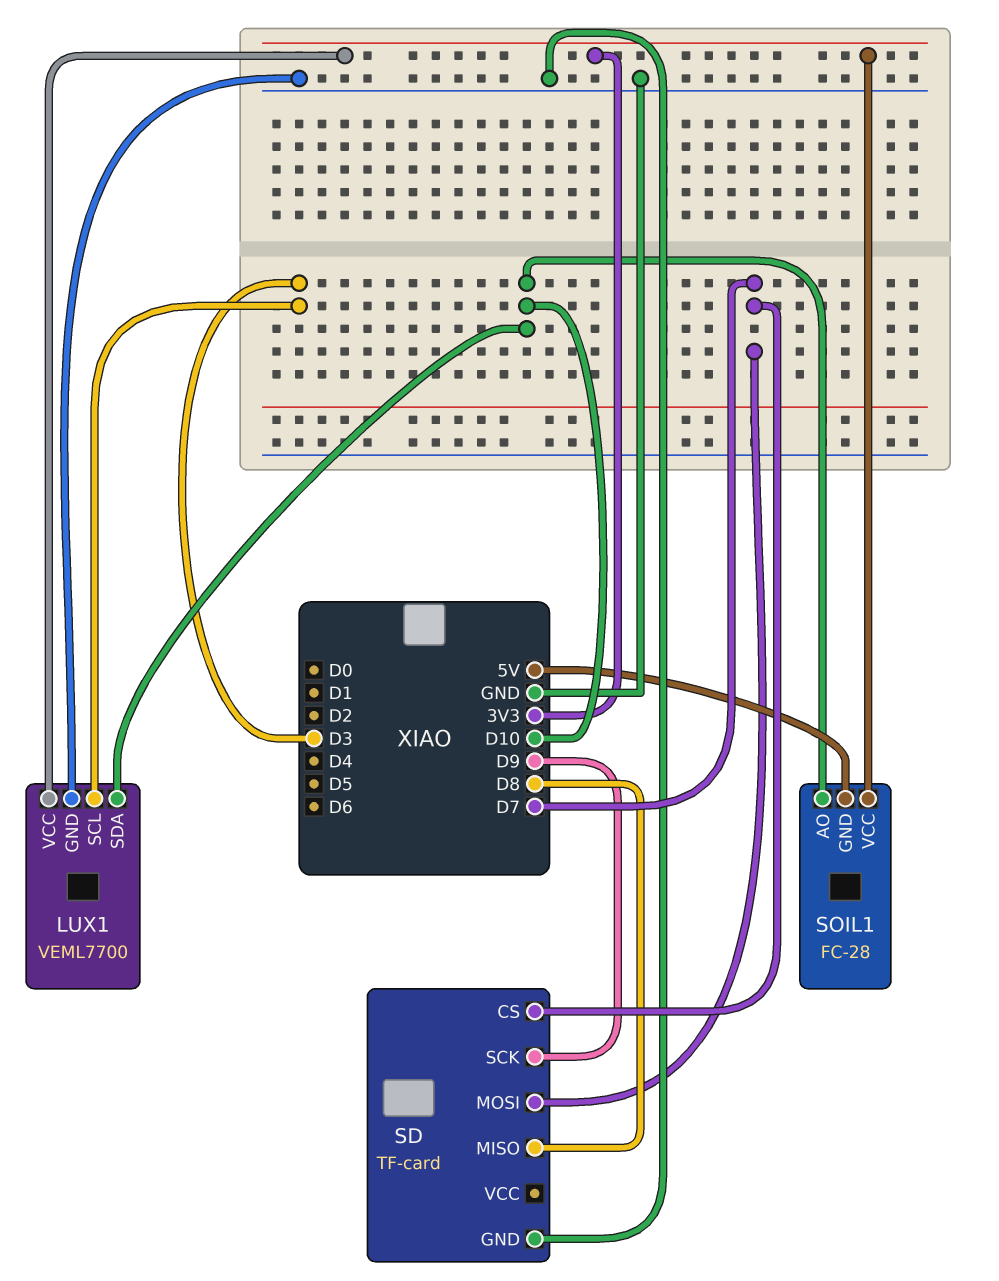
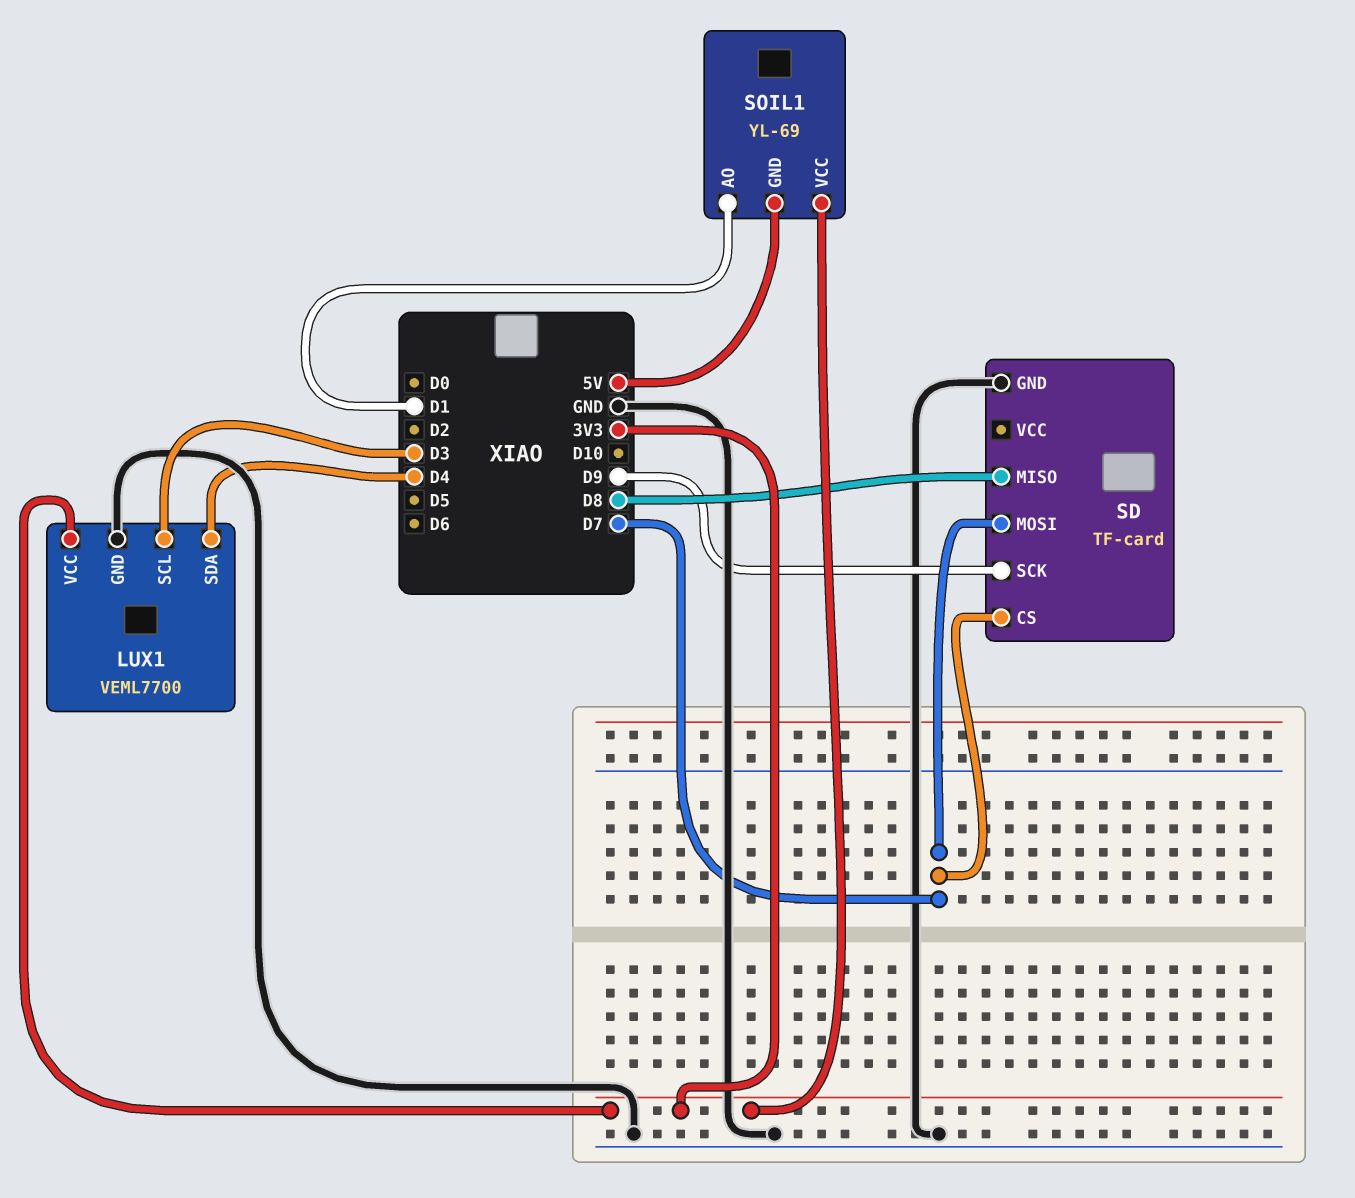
LUX1 pin SDA: D10 -> D4
SOIL1: FC-28 -> YL-69
SOIL1 pin AO: D10 -> D1

